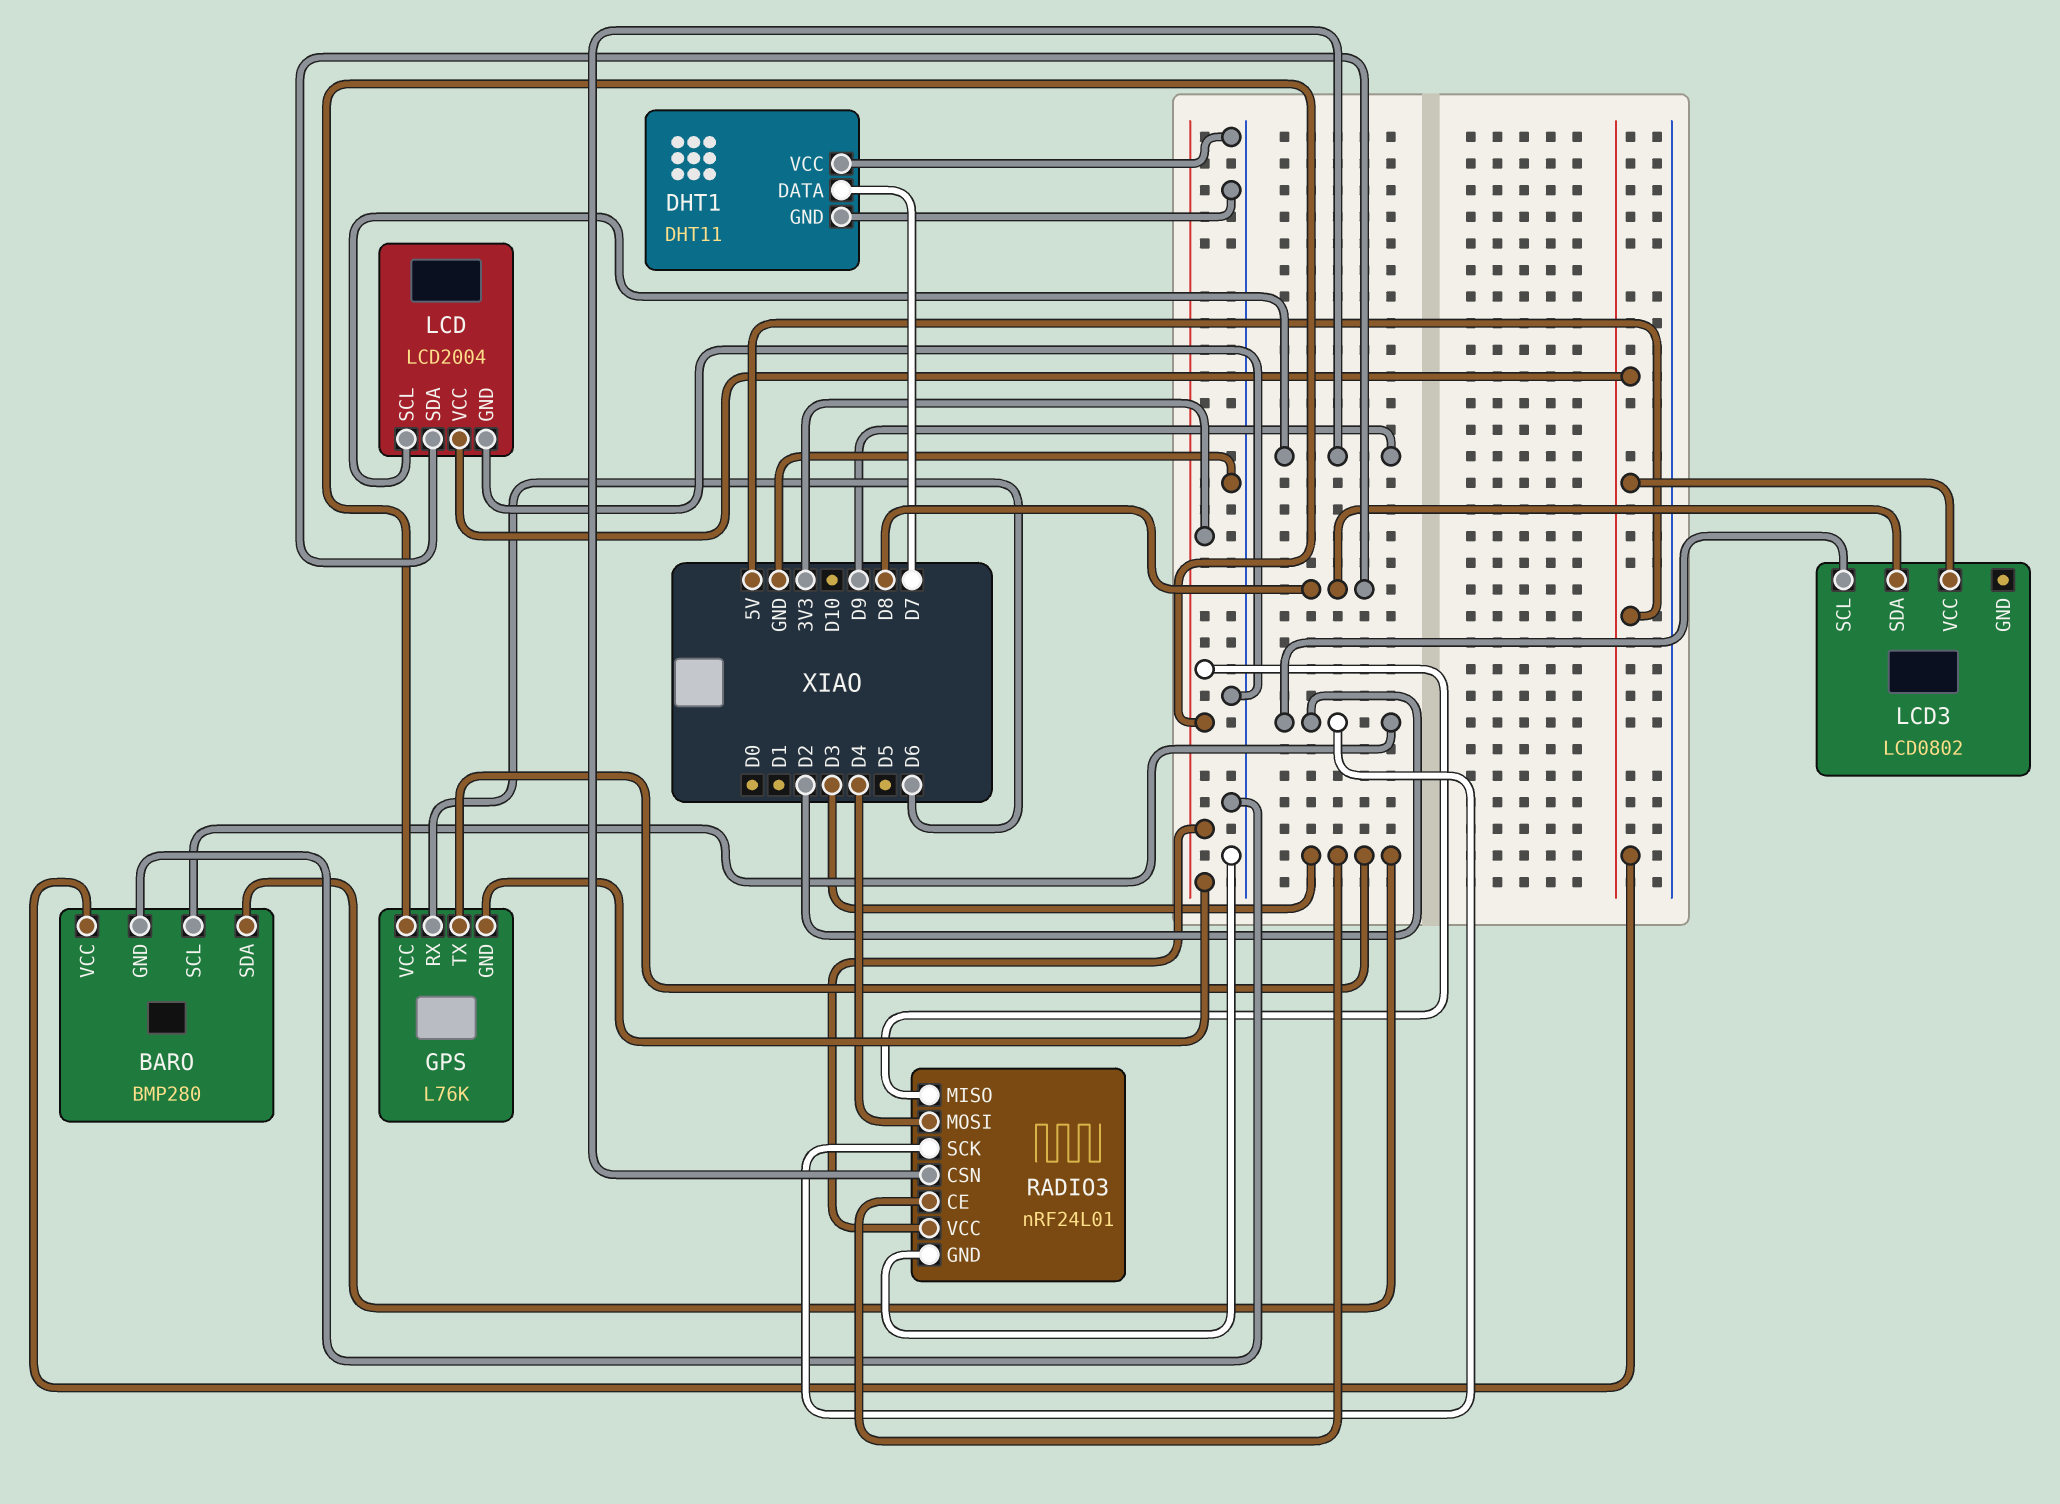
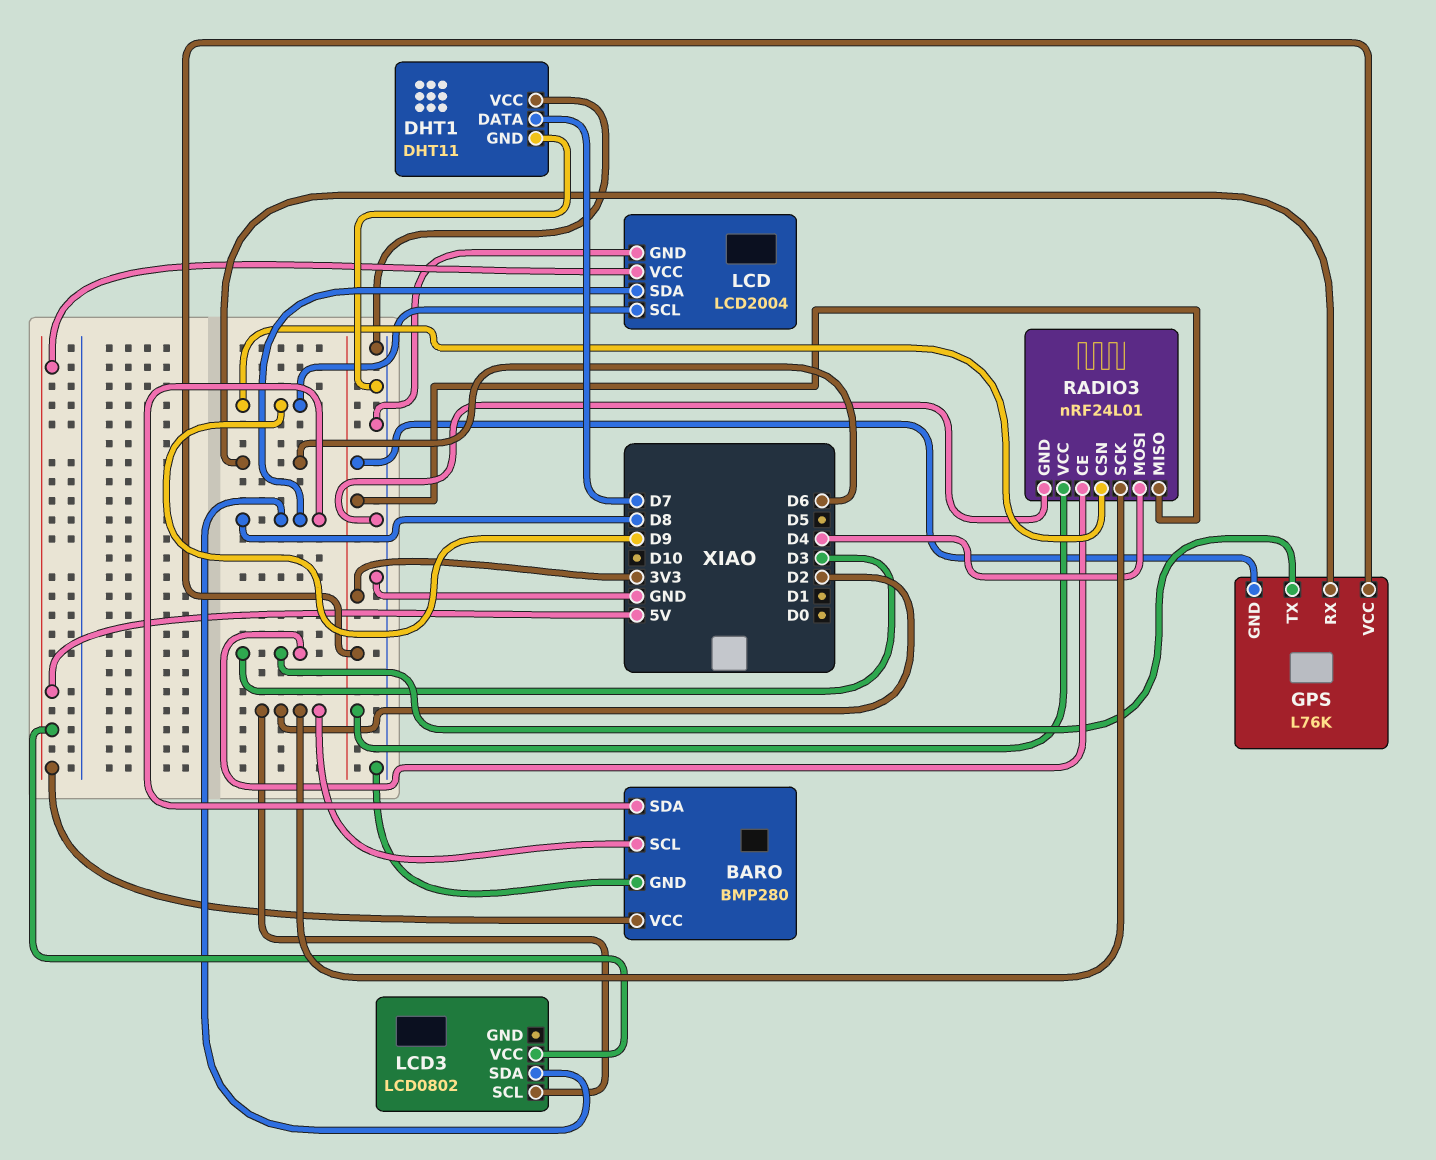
BARO pin SDA: D3 -> D8

